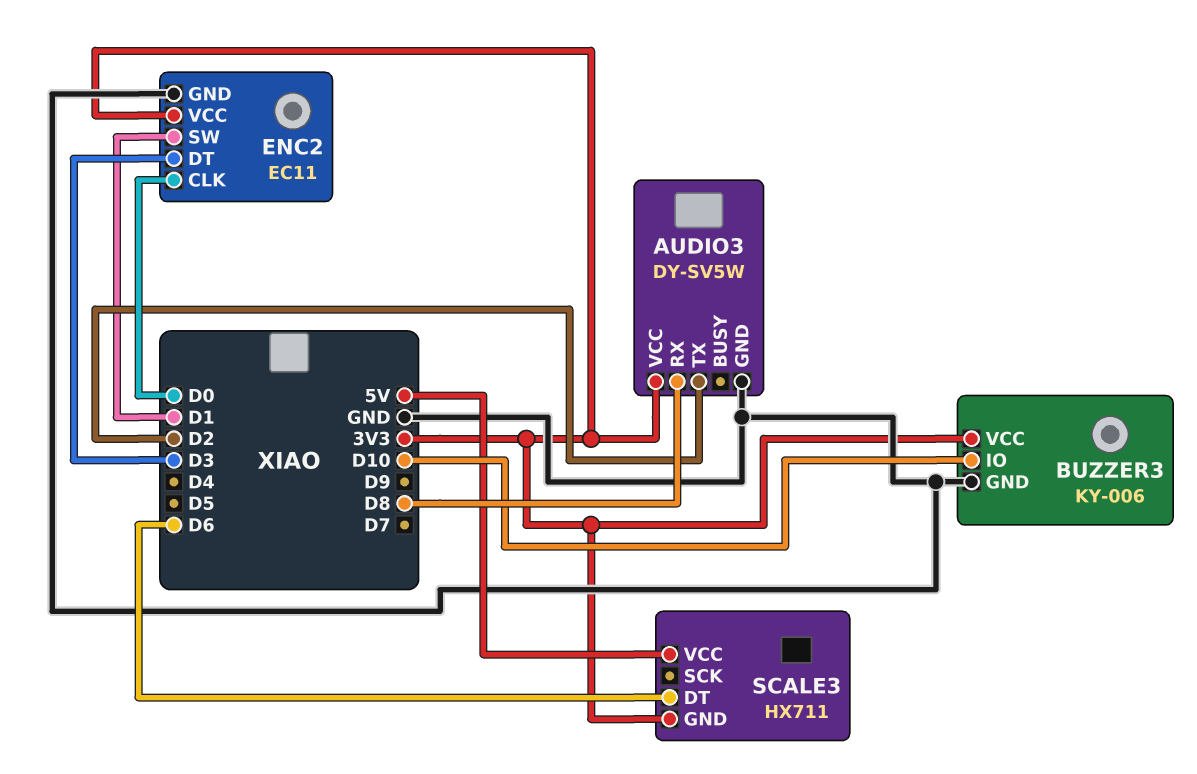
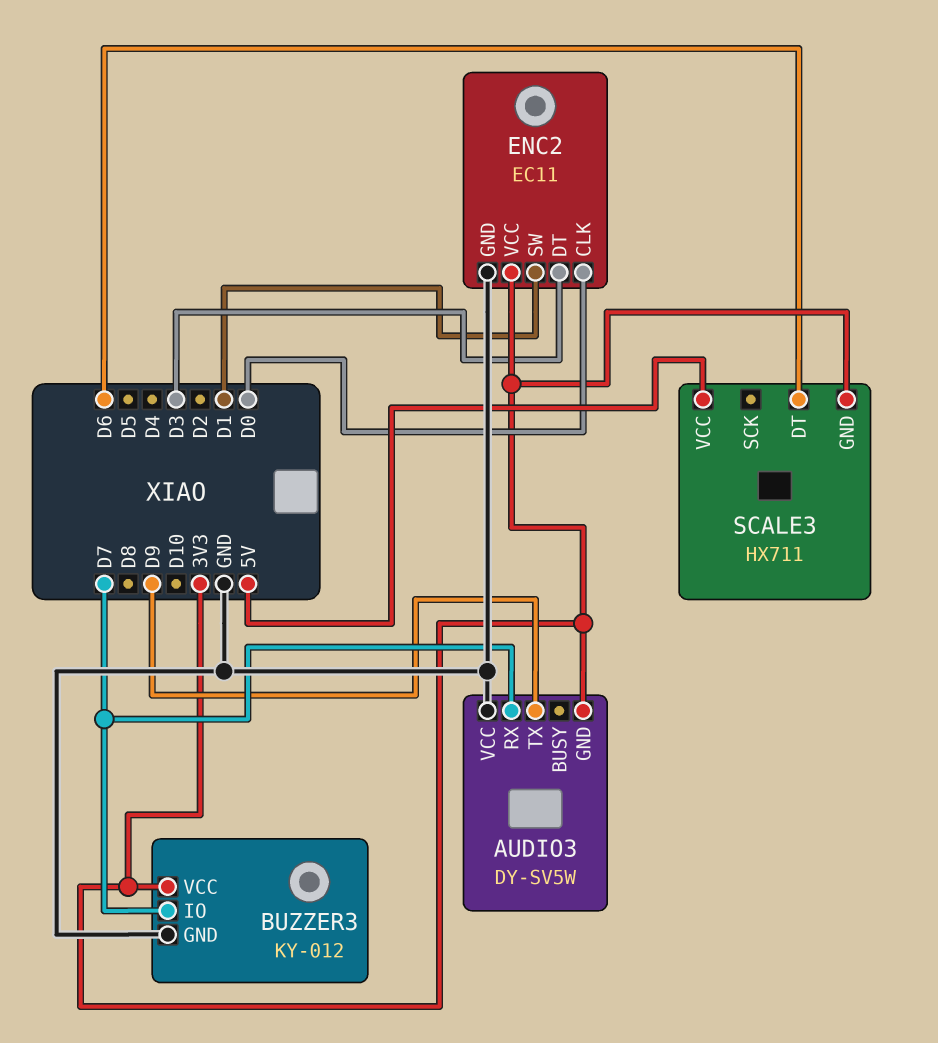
AUDIO3 pin GND: GND -> 3V3
AUDIO3 pin RX: D8 -> D7
AUDIO3 pin TX: D2 -> D9
AUDIO3 pin VCC: 3V3 -> GND
BUZZER3: KY-006 -> KY-012
BUZZER3 pin IO: D10 -> D7

